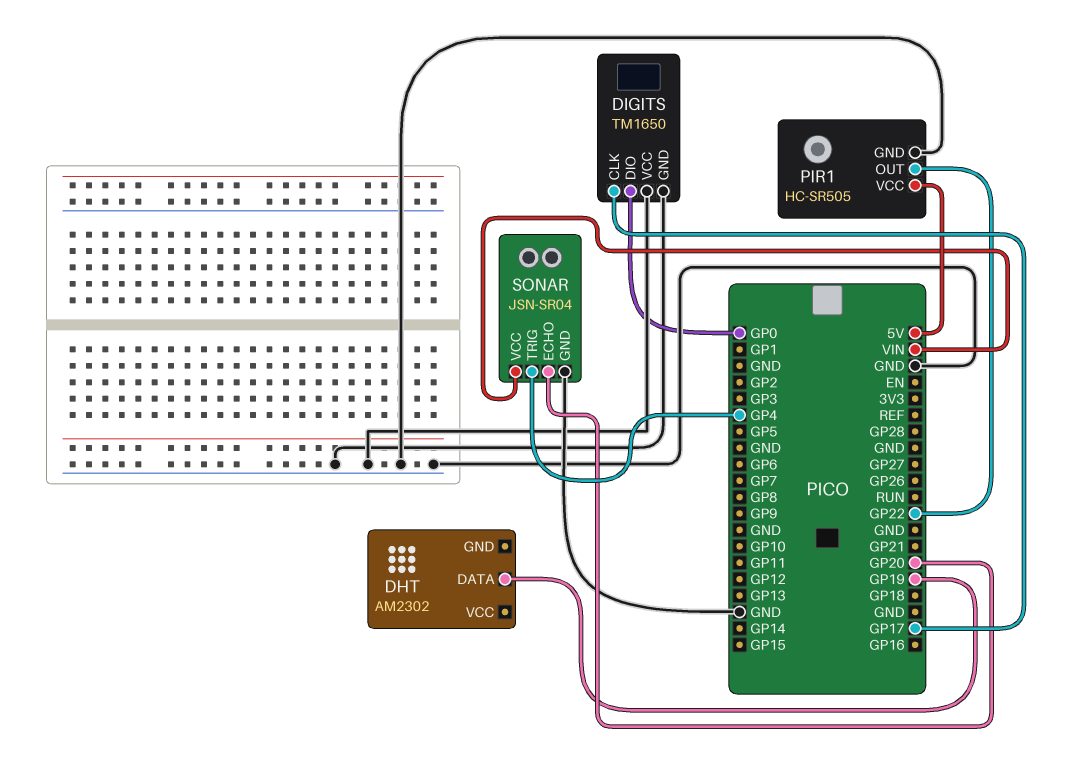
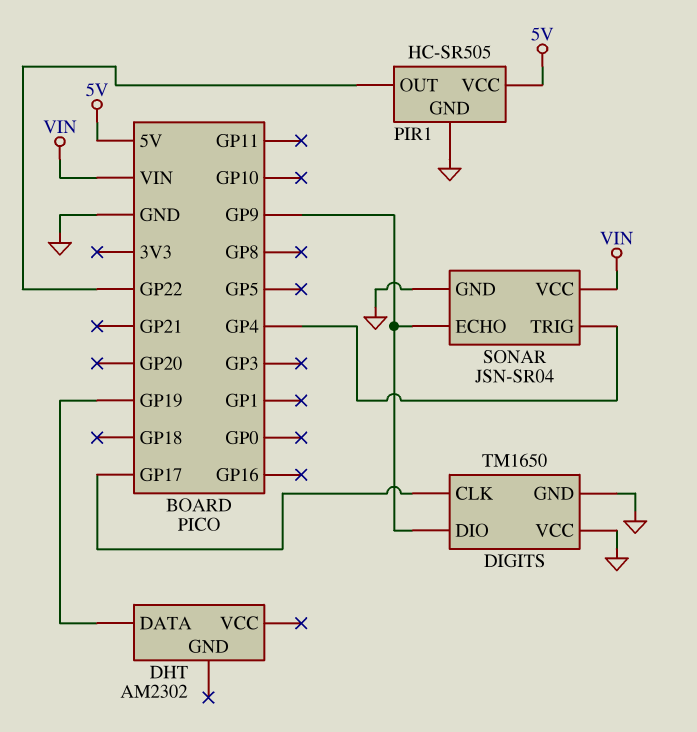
DIGITS pin DIO: GP0 -> GP9
SONAR pin ECHO: GP20 -> GP9

